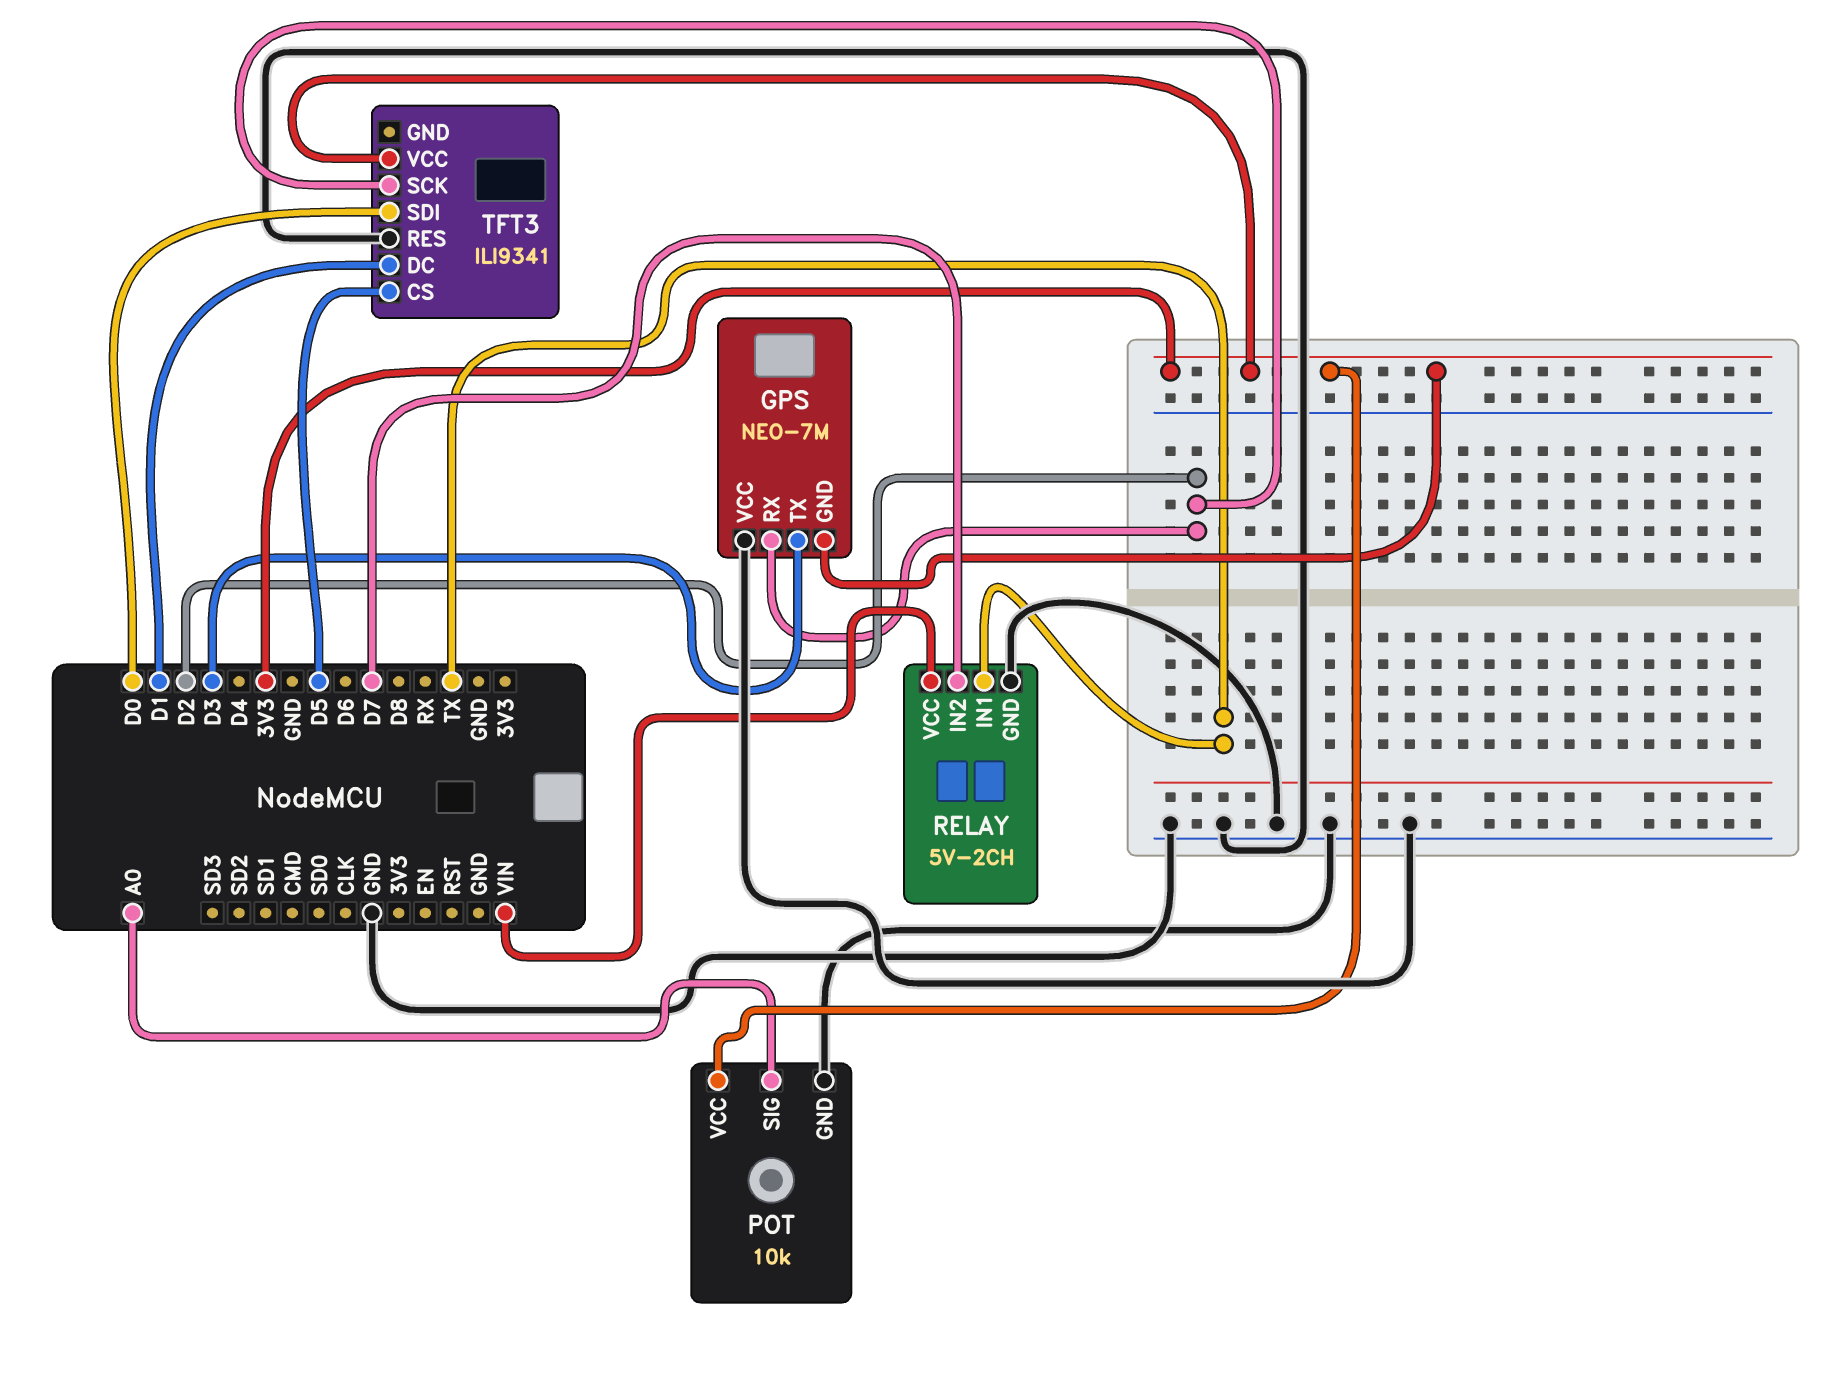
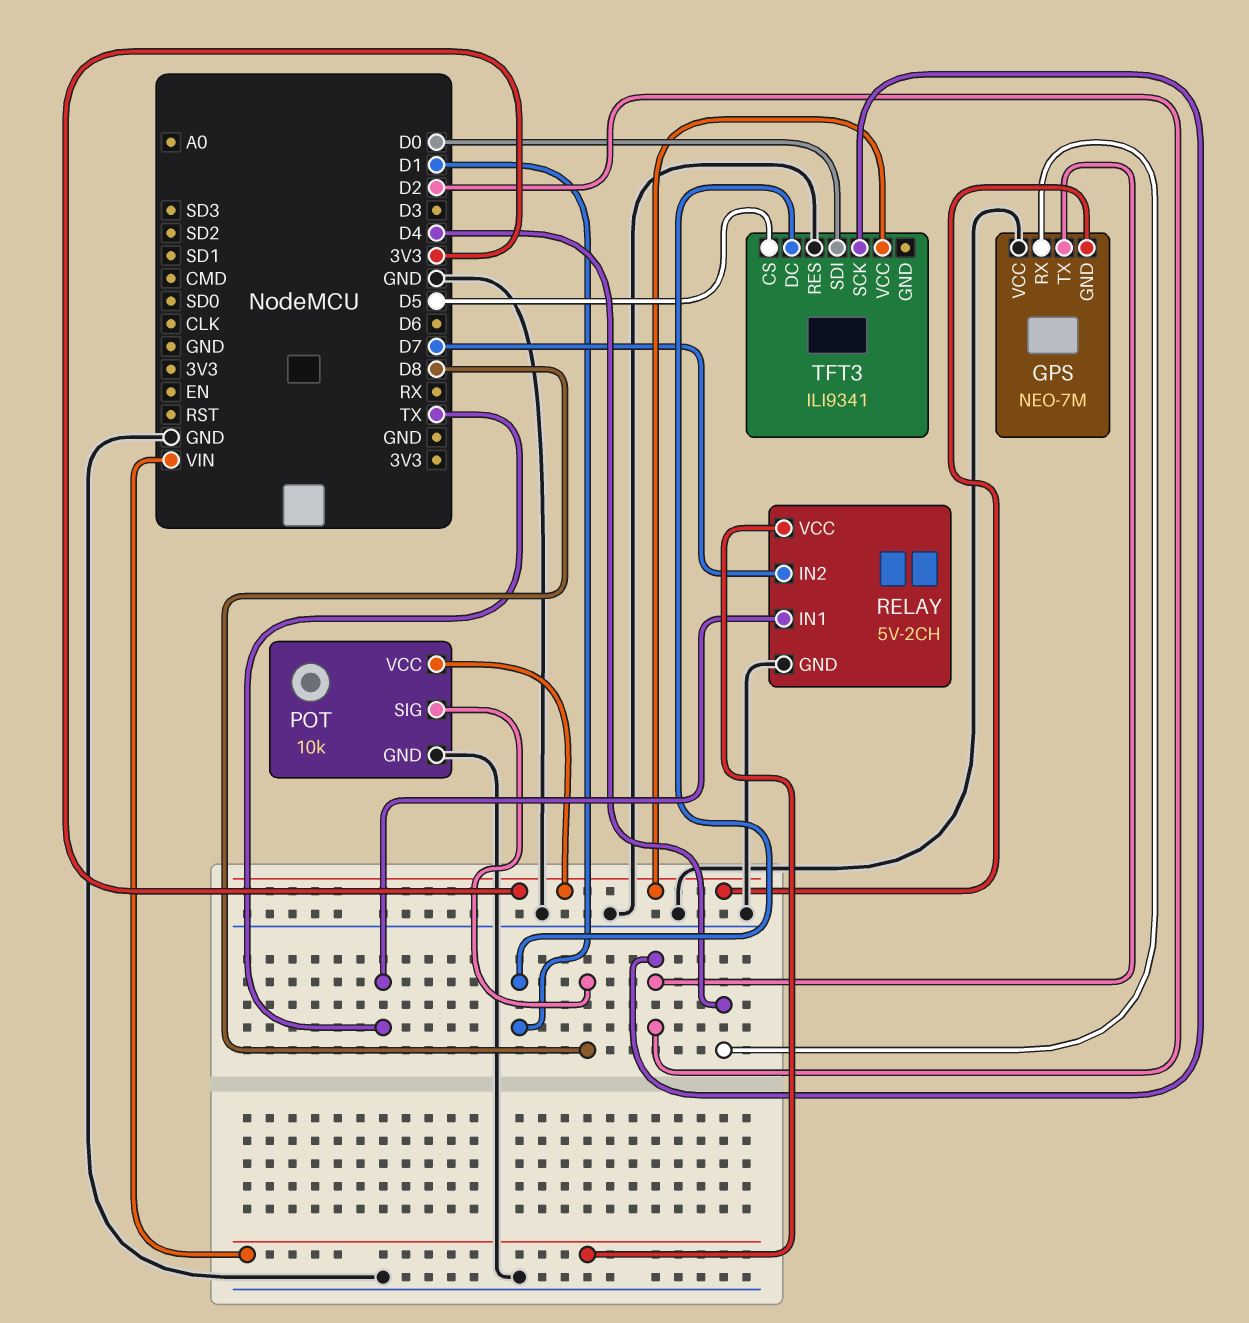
GPS pin RX: D2 -> D4
GPS pin TX: D3 -> D2
POT pin SIG: A0 -> D8

